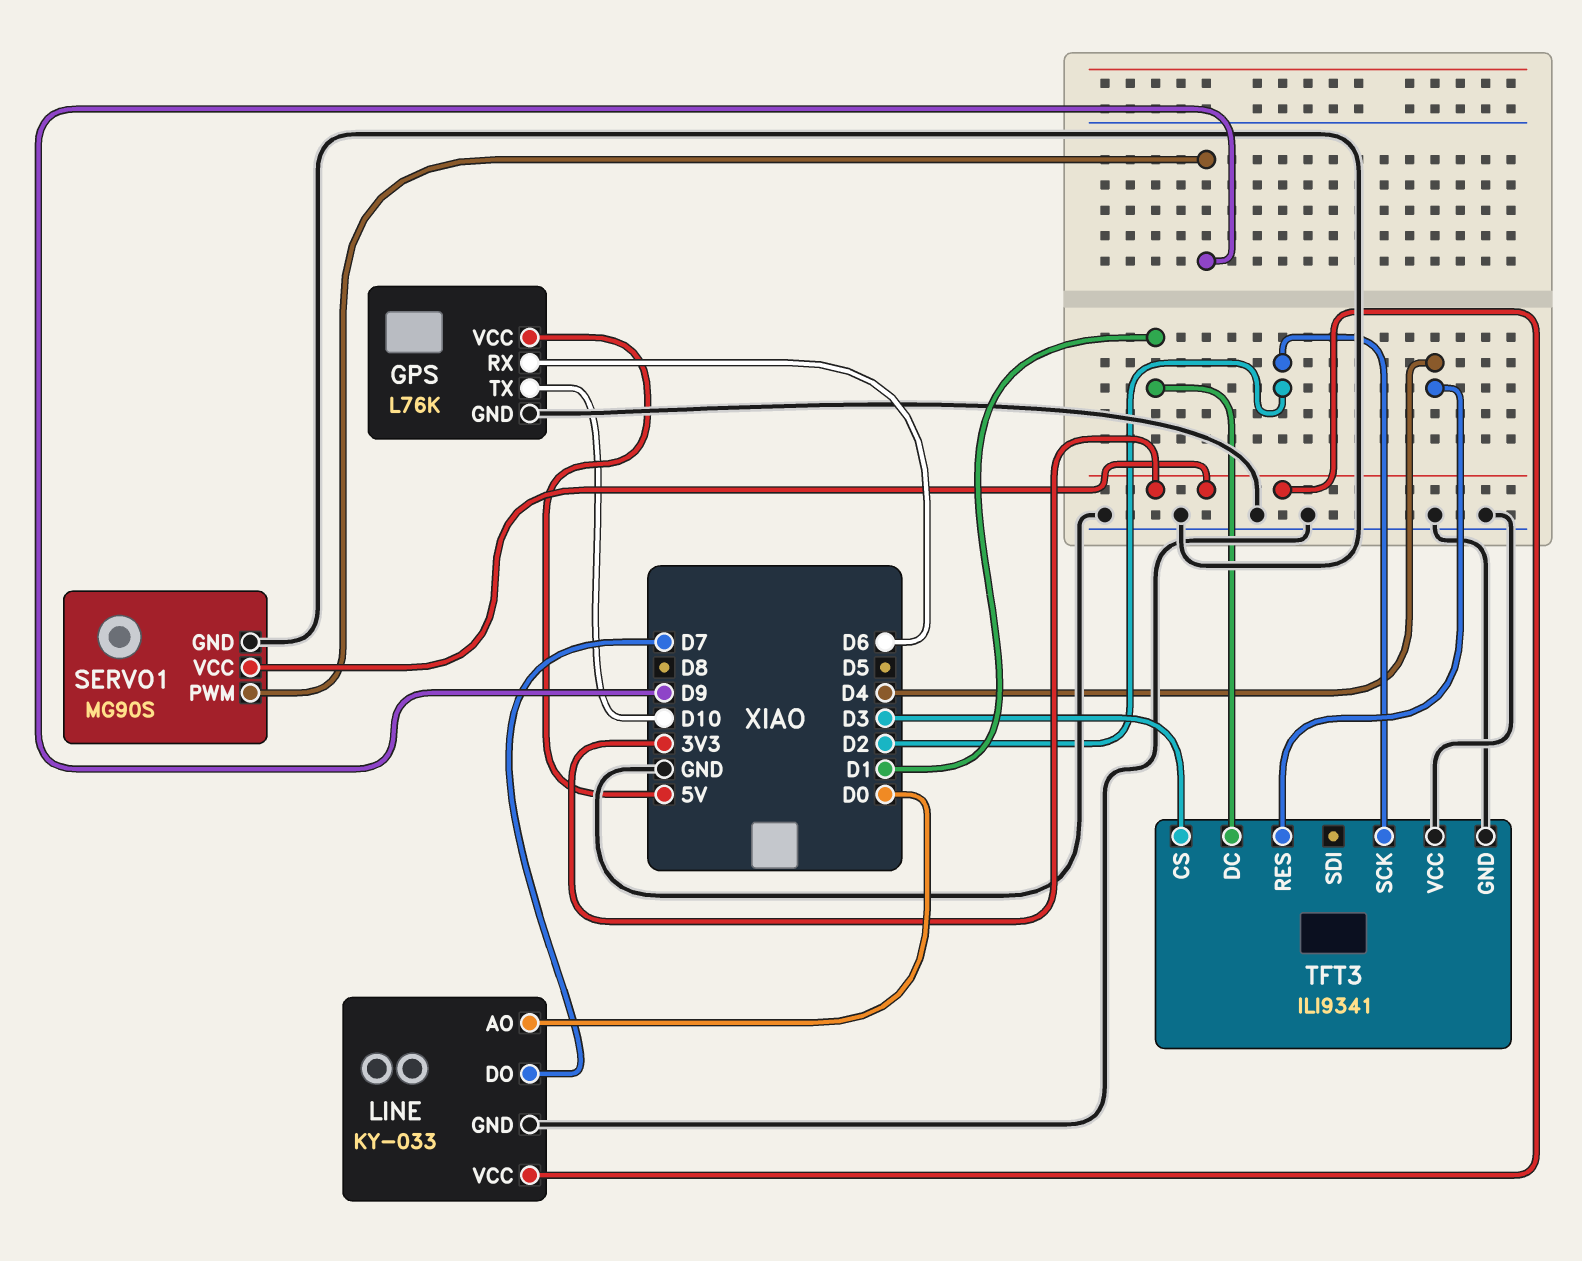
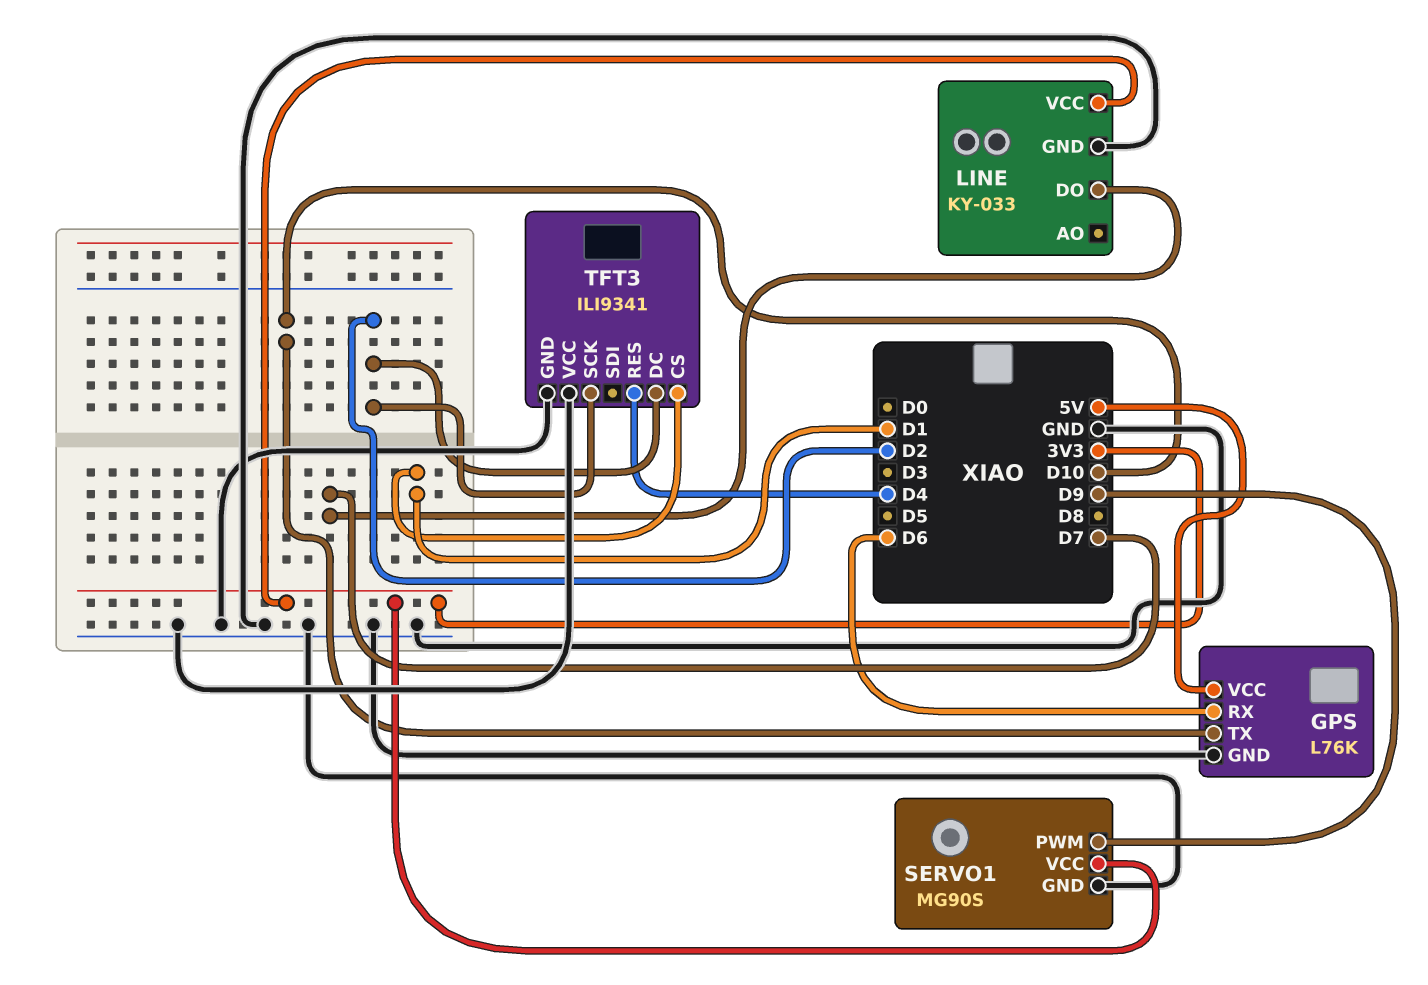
LINE pin AO: D0 -> none
TFT3 pin CS: D3 -> D1
TFT3 pin DC: D1 -> D2

